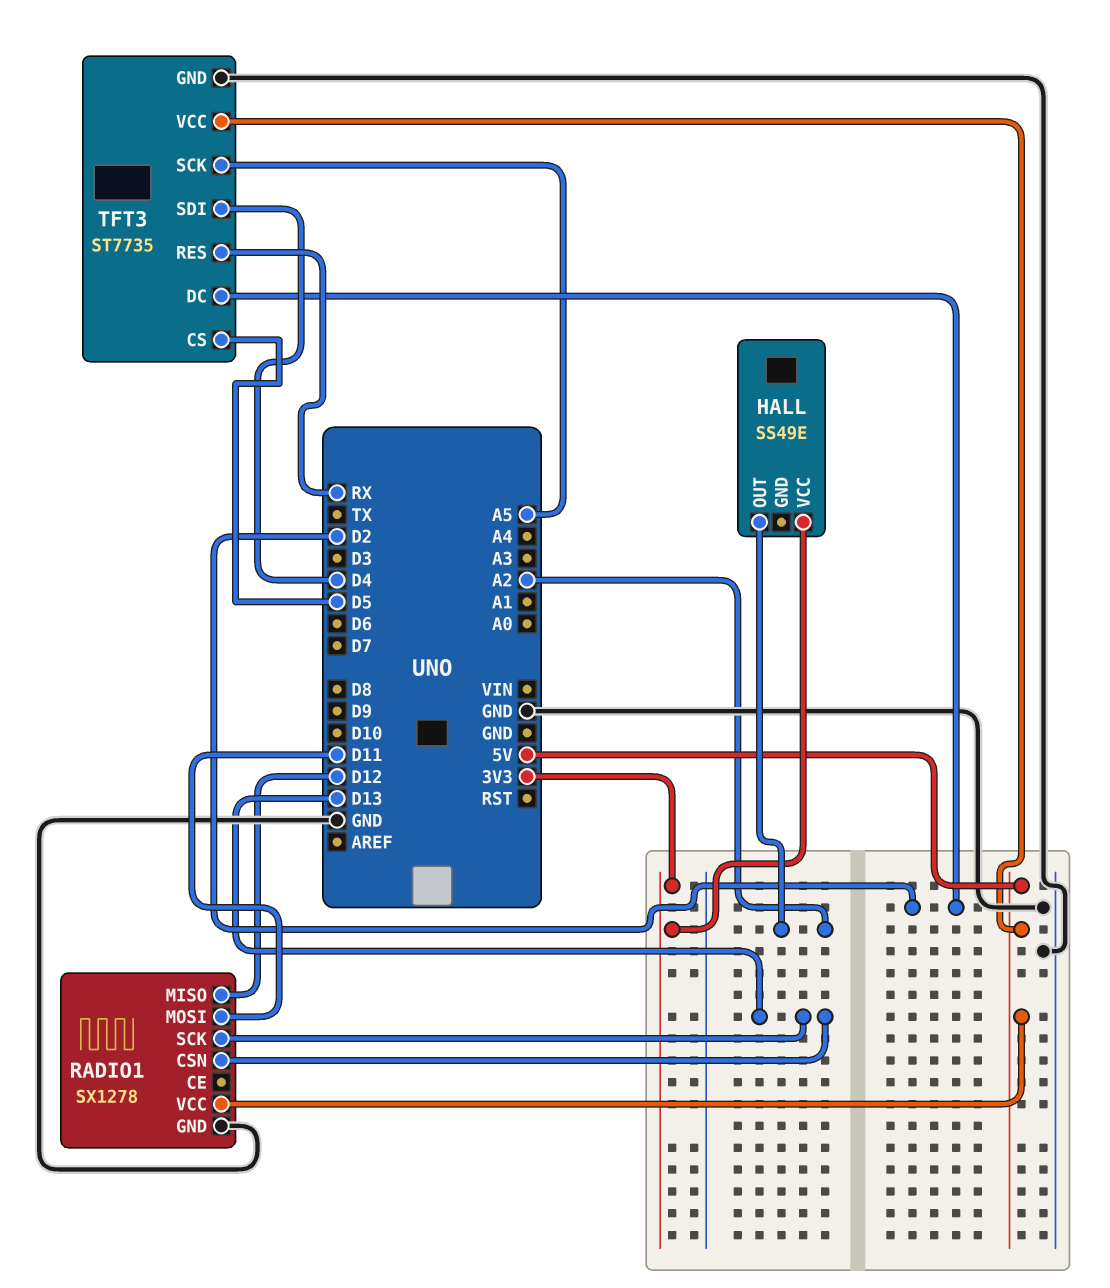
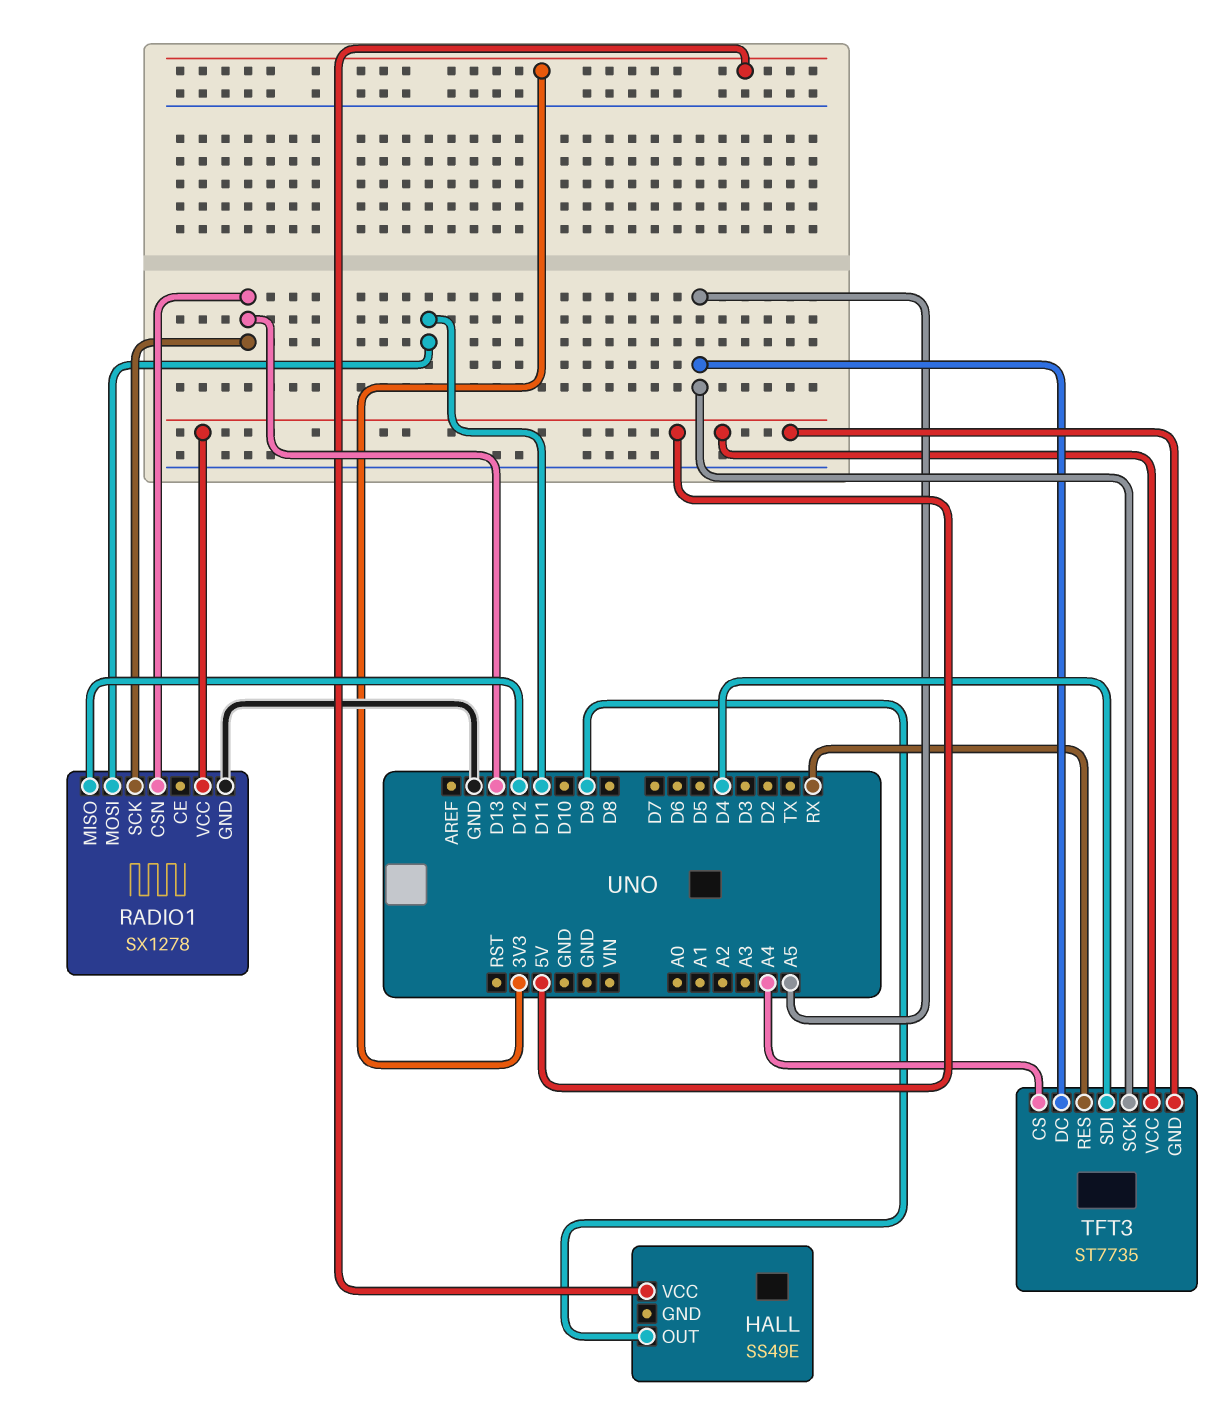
HALL pin OUT: A2 -> D9
TFT3 pin CS: D5 -> A4
TFT3 pin DC: D2 -> A5
TFT3 pin GND: GND -> 5V

